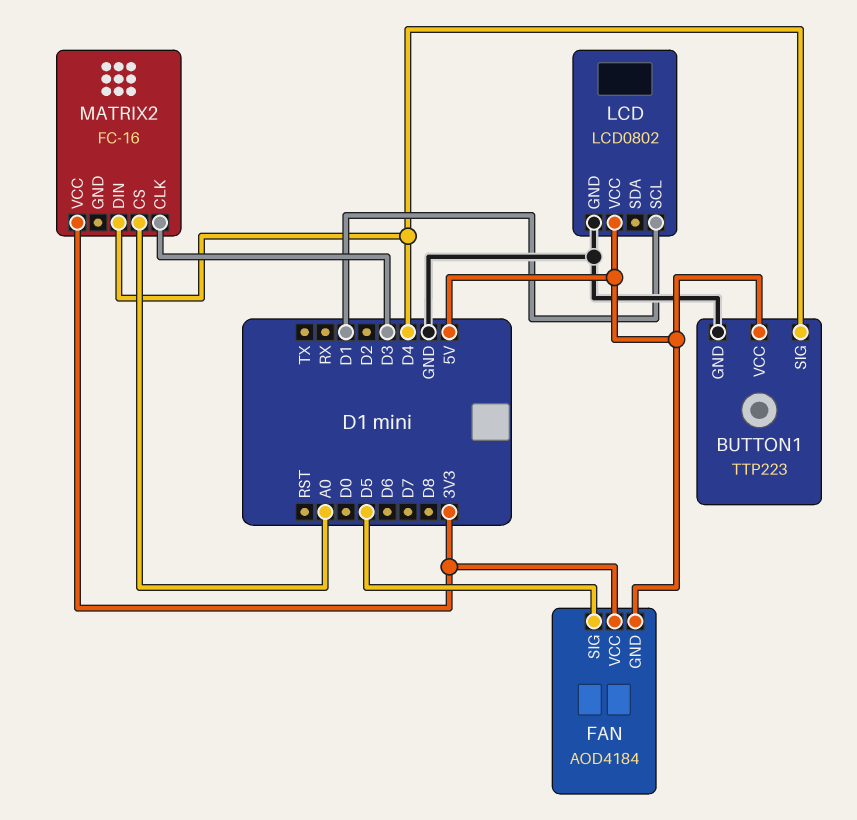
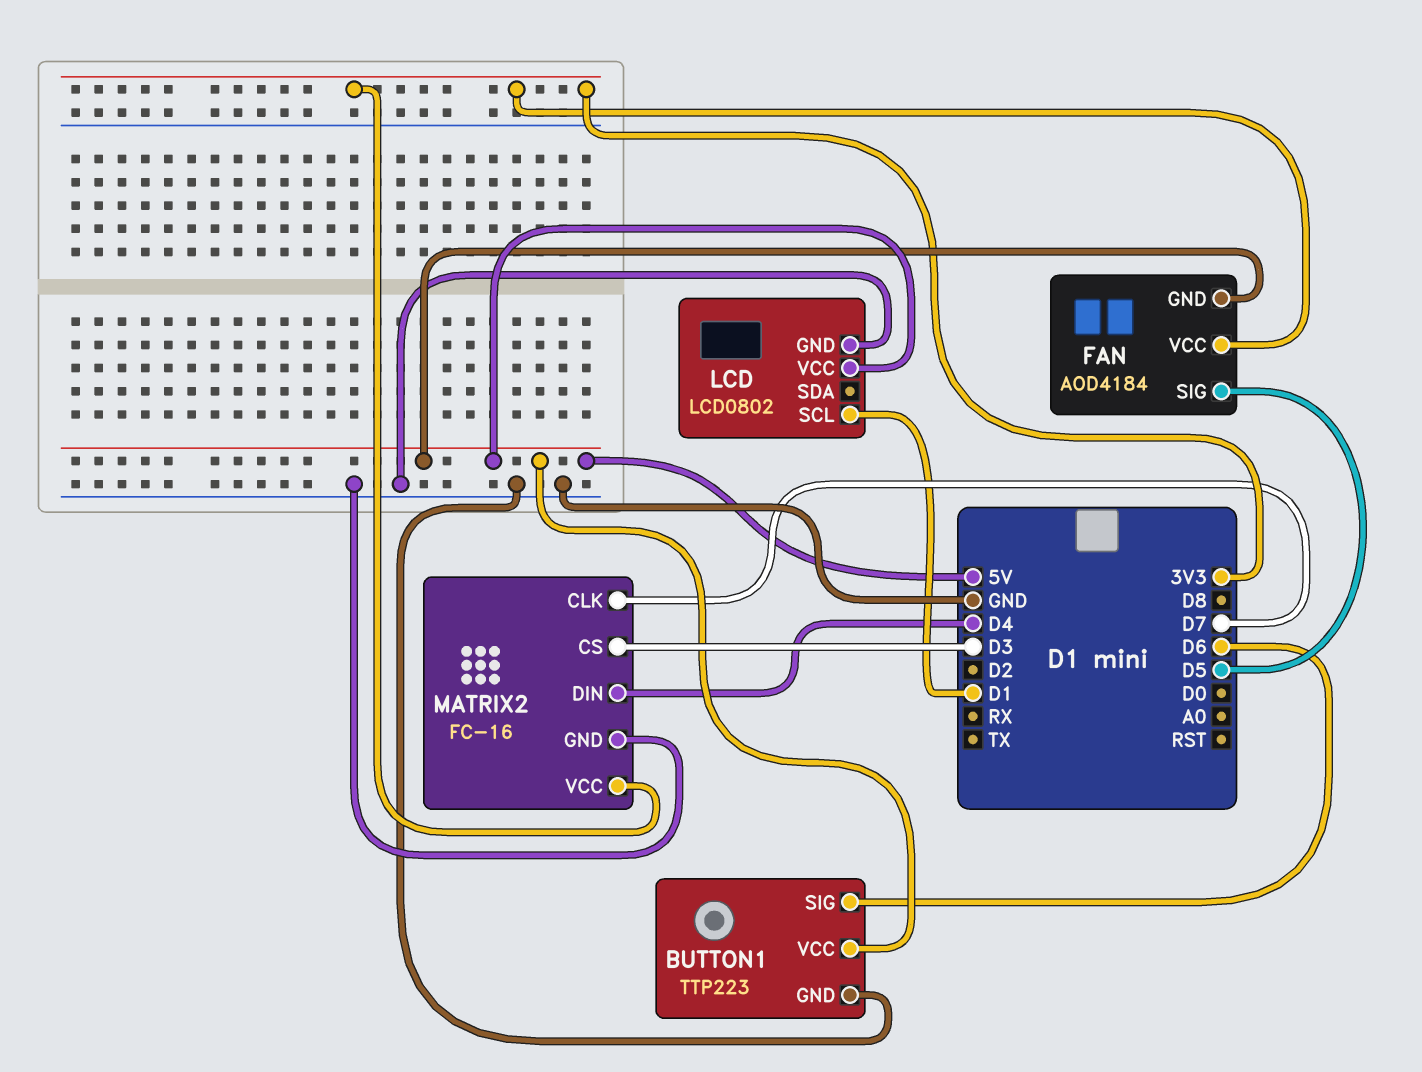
BUTTON1 pin SIG: D4 -> D6
MATRIX2 pin CLK: D3 -> D7
MATRIX2 pin CS: A0 -> D3
MATRIX2 pin GND: none -> GND

